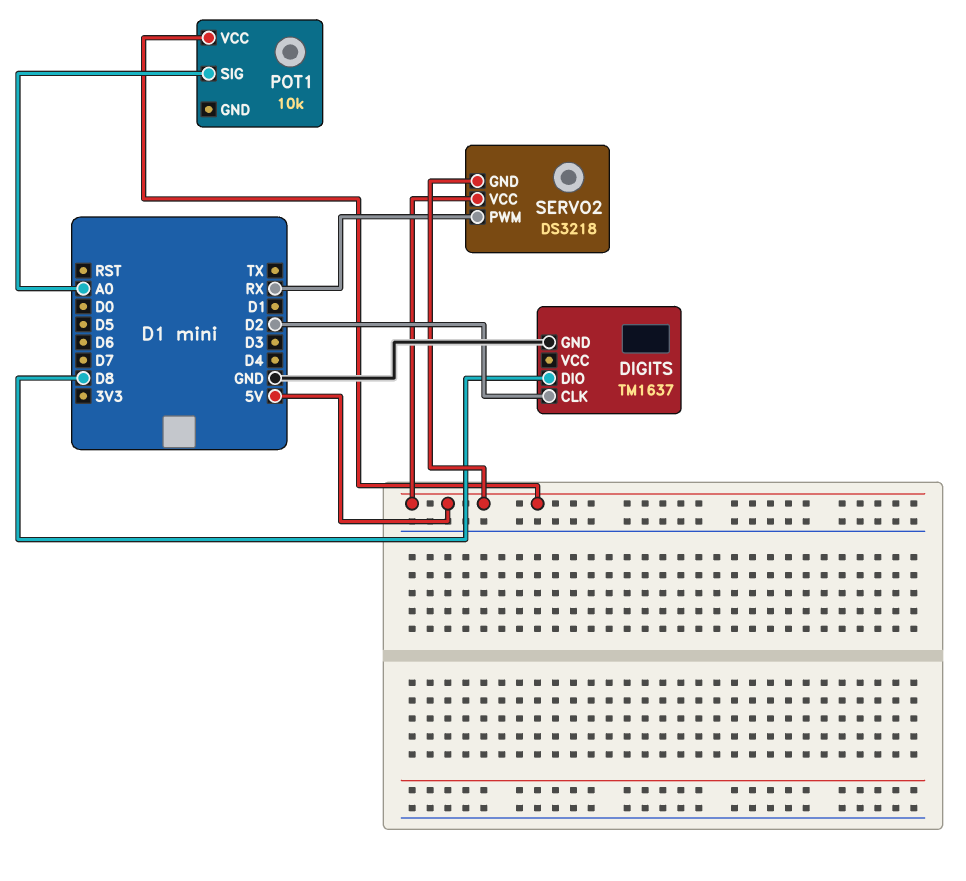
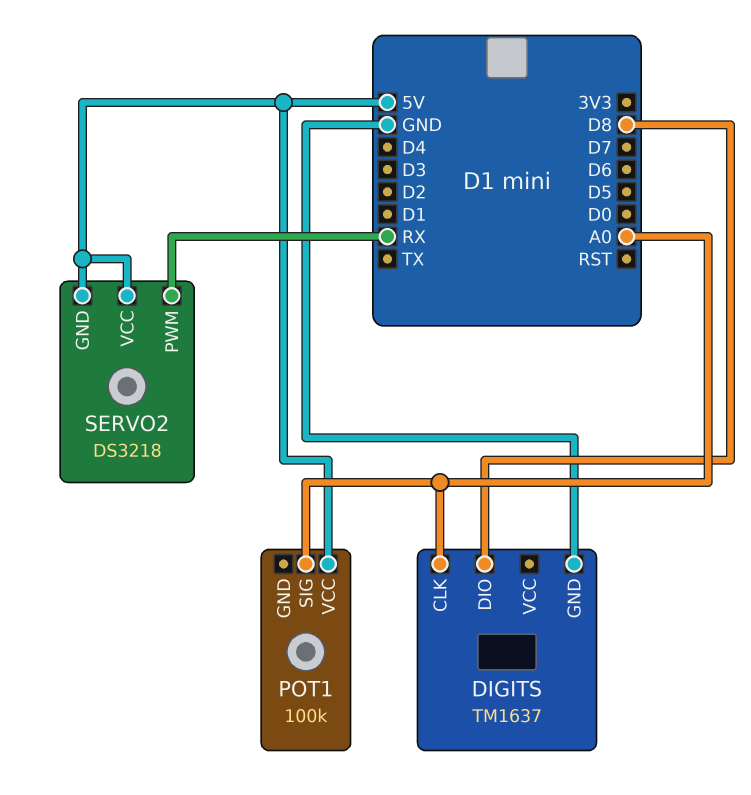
DIGITS pin CLK: D2 -> A0
POT1: 10k -> 100k

